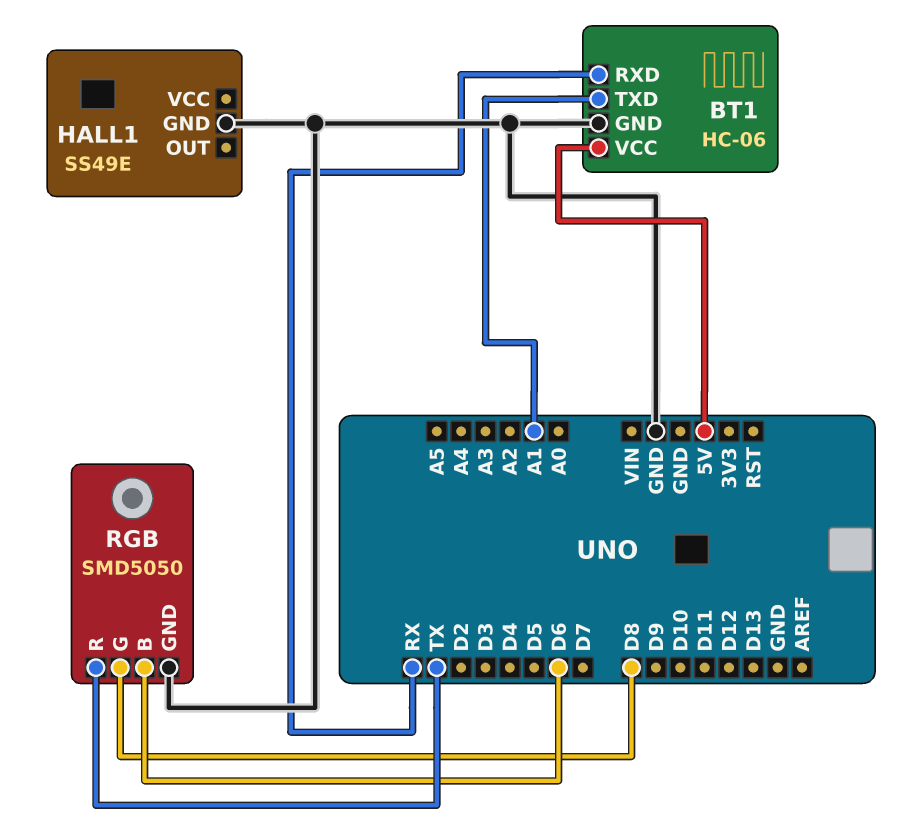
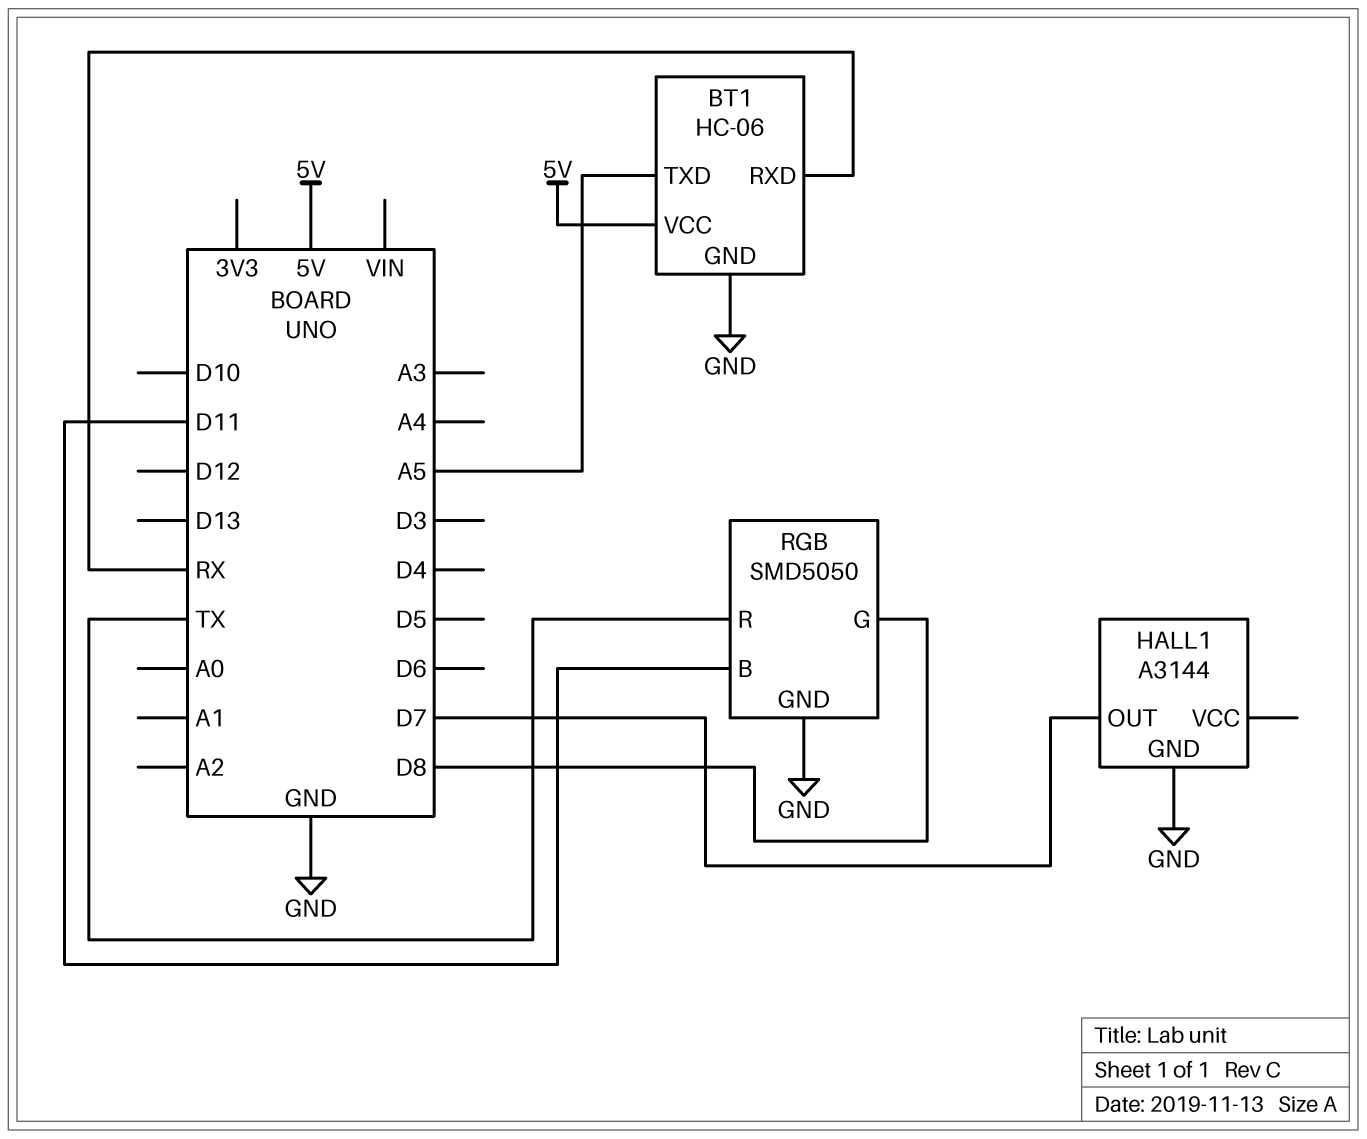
BT1 pin TXD: A1 -> A5
HALL1: SS49E -> A3144
HALL1 pin OUT: none -> D7
RGB pin B: D6 -> D11

